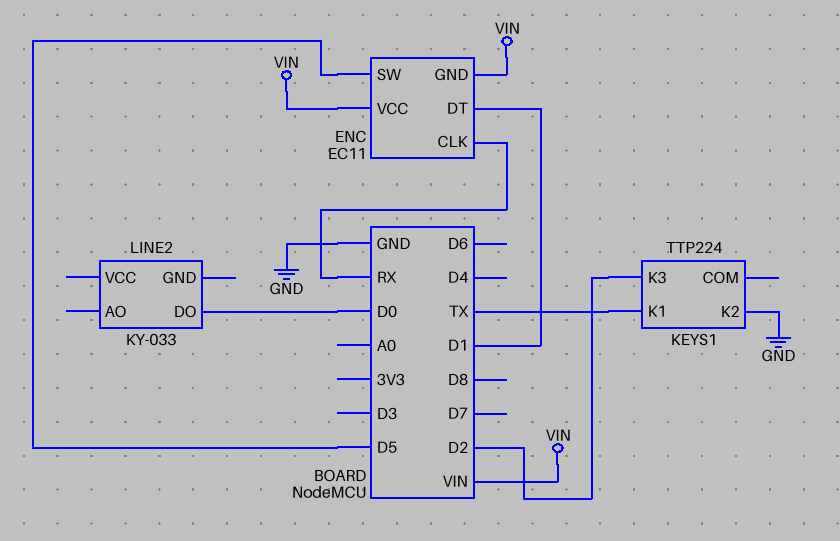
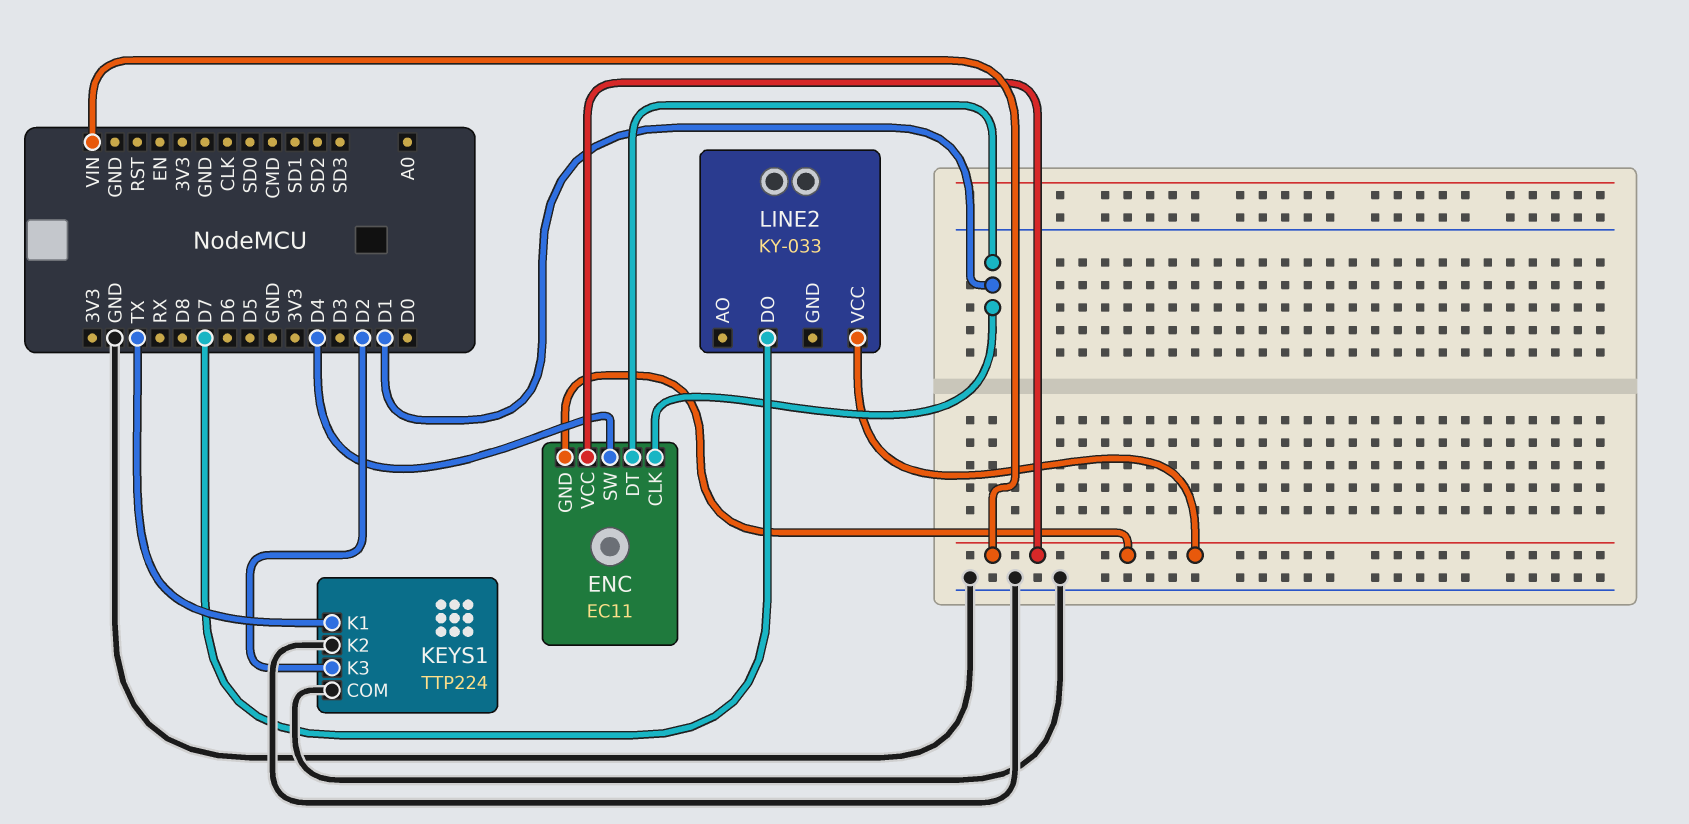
ENC pin CLK: RX -> D1
ENC pin SW: D5 -> D4
KEYS1 pin COM: none -> GND
LINE2 pin DO: D0 -> D7
LINE2 pin VCC: none -> VIN

